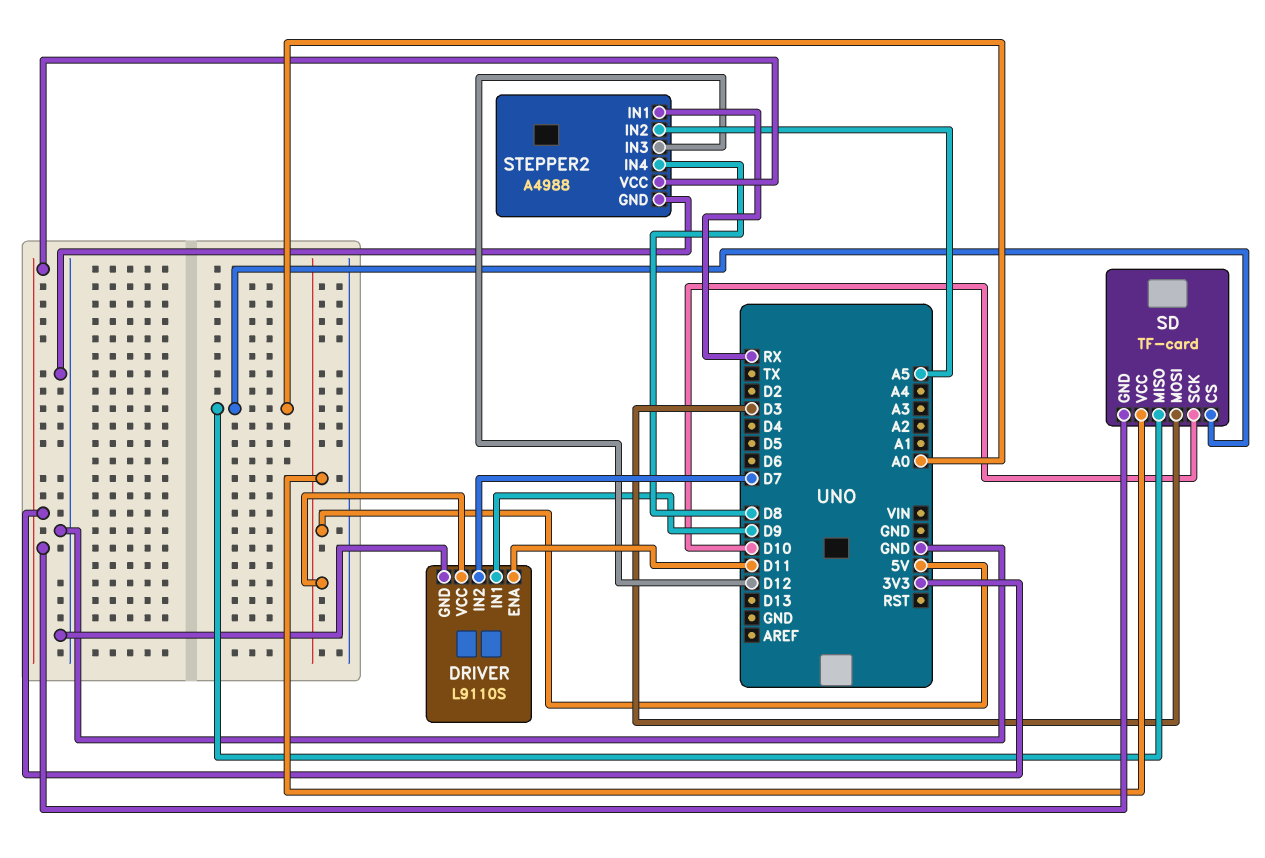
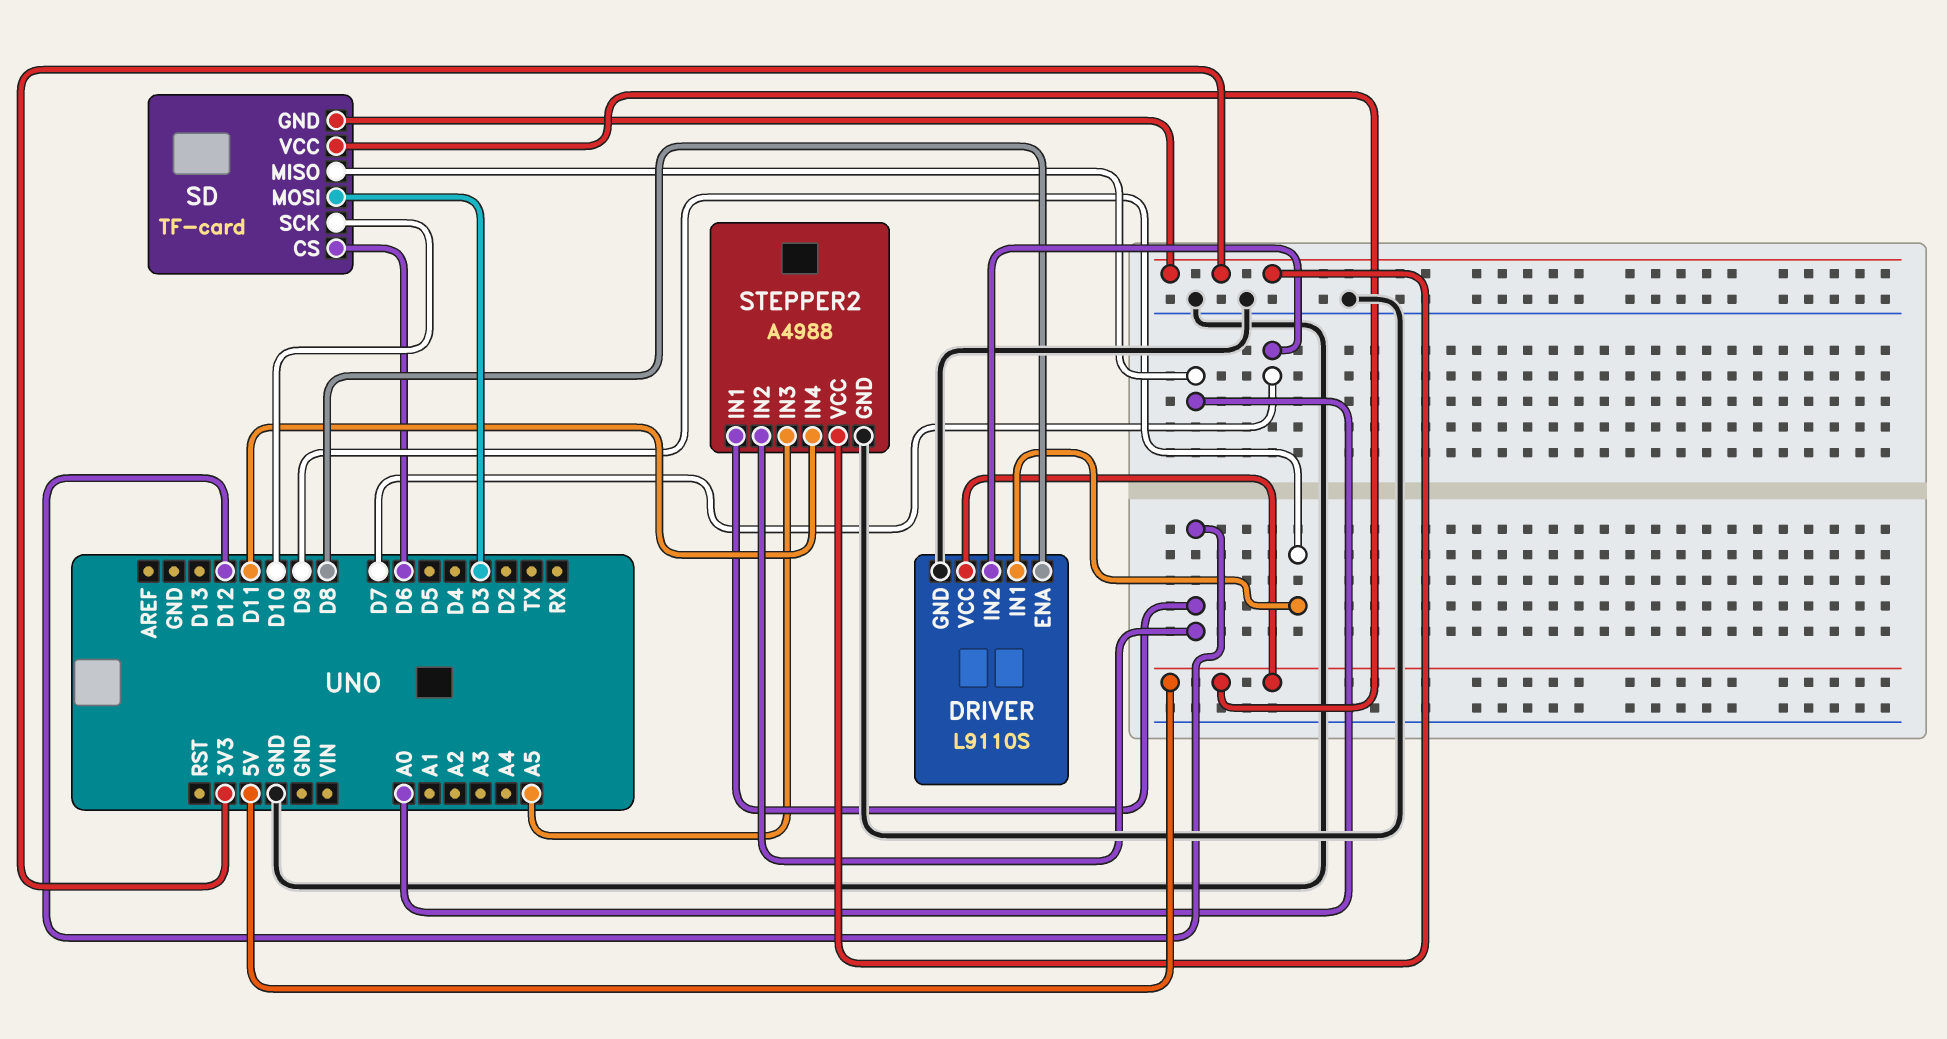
DRIVER pin ENA: D11 -> D8
SD pin CS: A0 -> D6
STEPPER2 pin IN1: RX -> D12
STEPPER2 pin IN2: A5 -> D12
STEPPER2 pin IN3: D12 -> A5
STEPPER2 pin IN4: D8 -> D11

